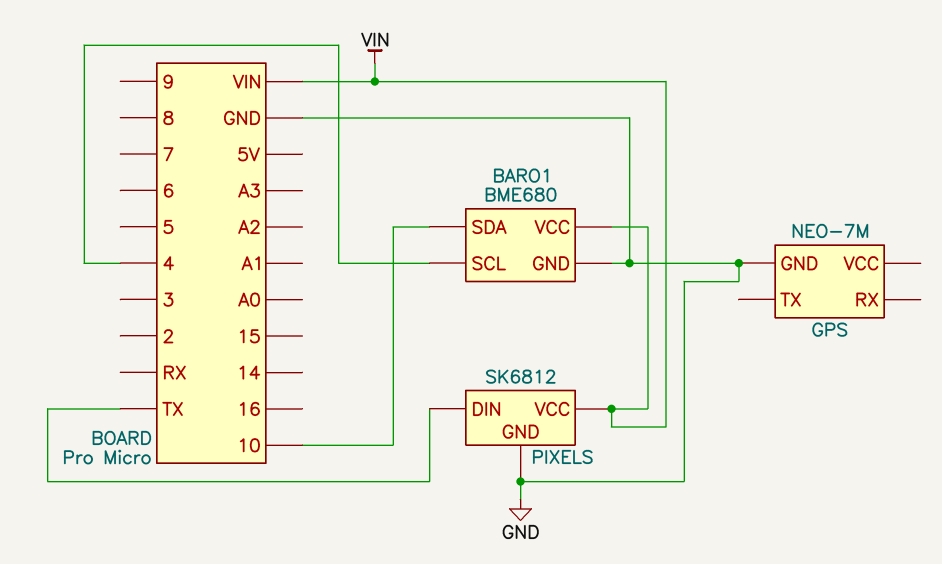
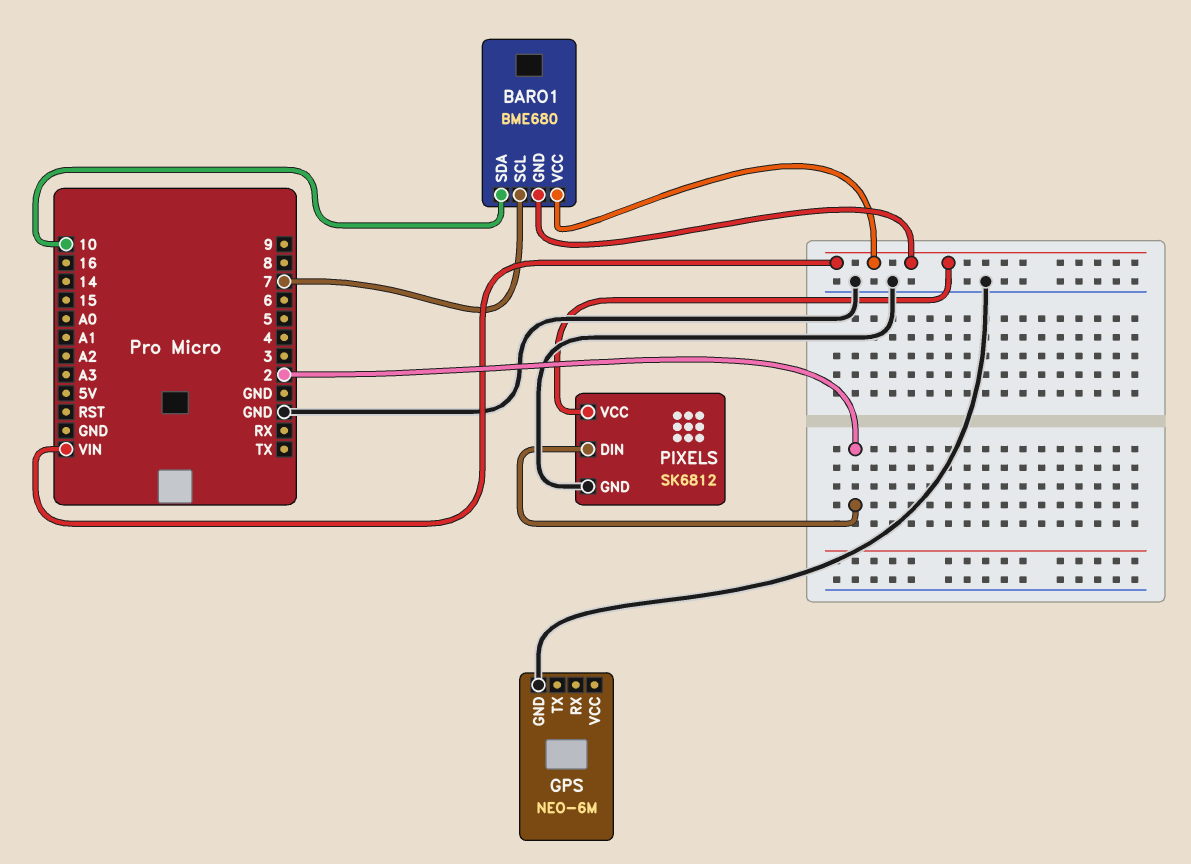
BARO1 pin GND: GND -> VIN
BARO1 pin SCL: 4 -> 7
GPS: NEO-7M -> NEO-6M
PIXELS pin DIN: TX -> 2

